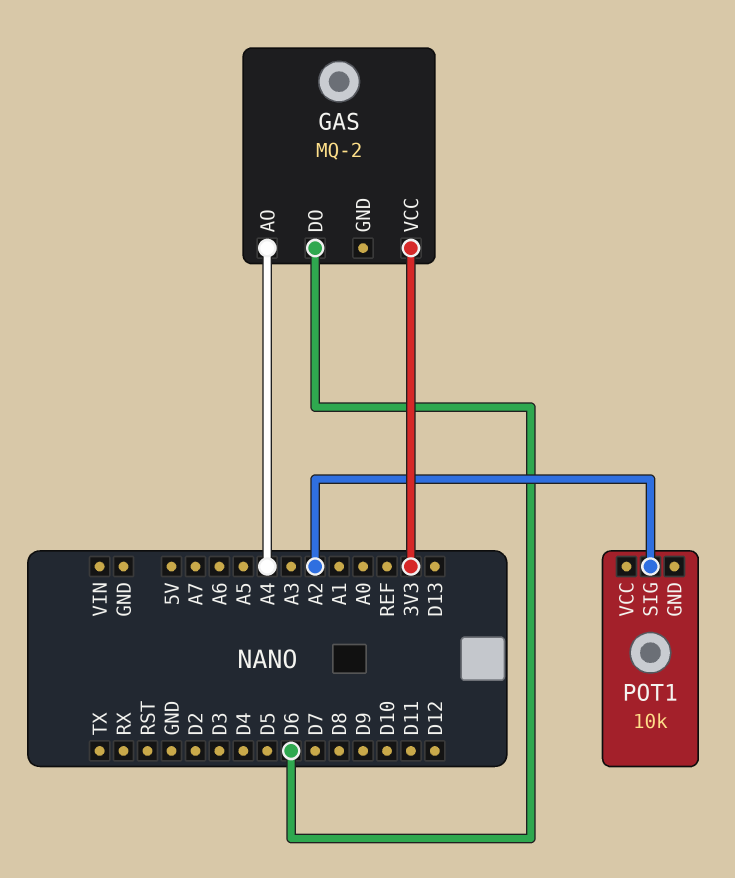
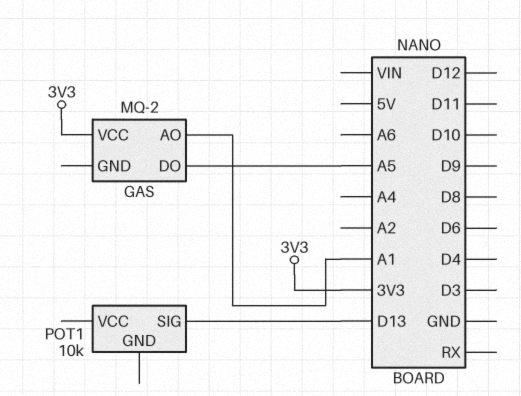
GAS pin AO: A4 -> A1
GAS pin DO: D6 -> A5
POT1 pin SIG: A2 -> D13

